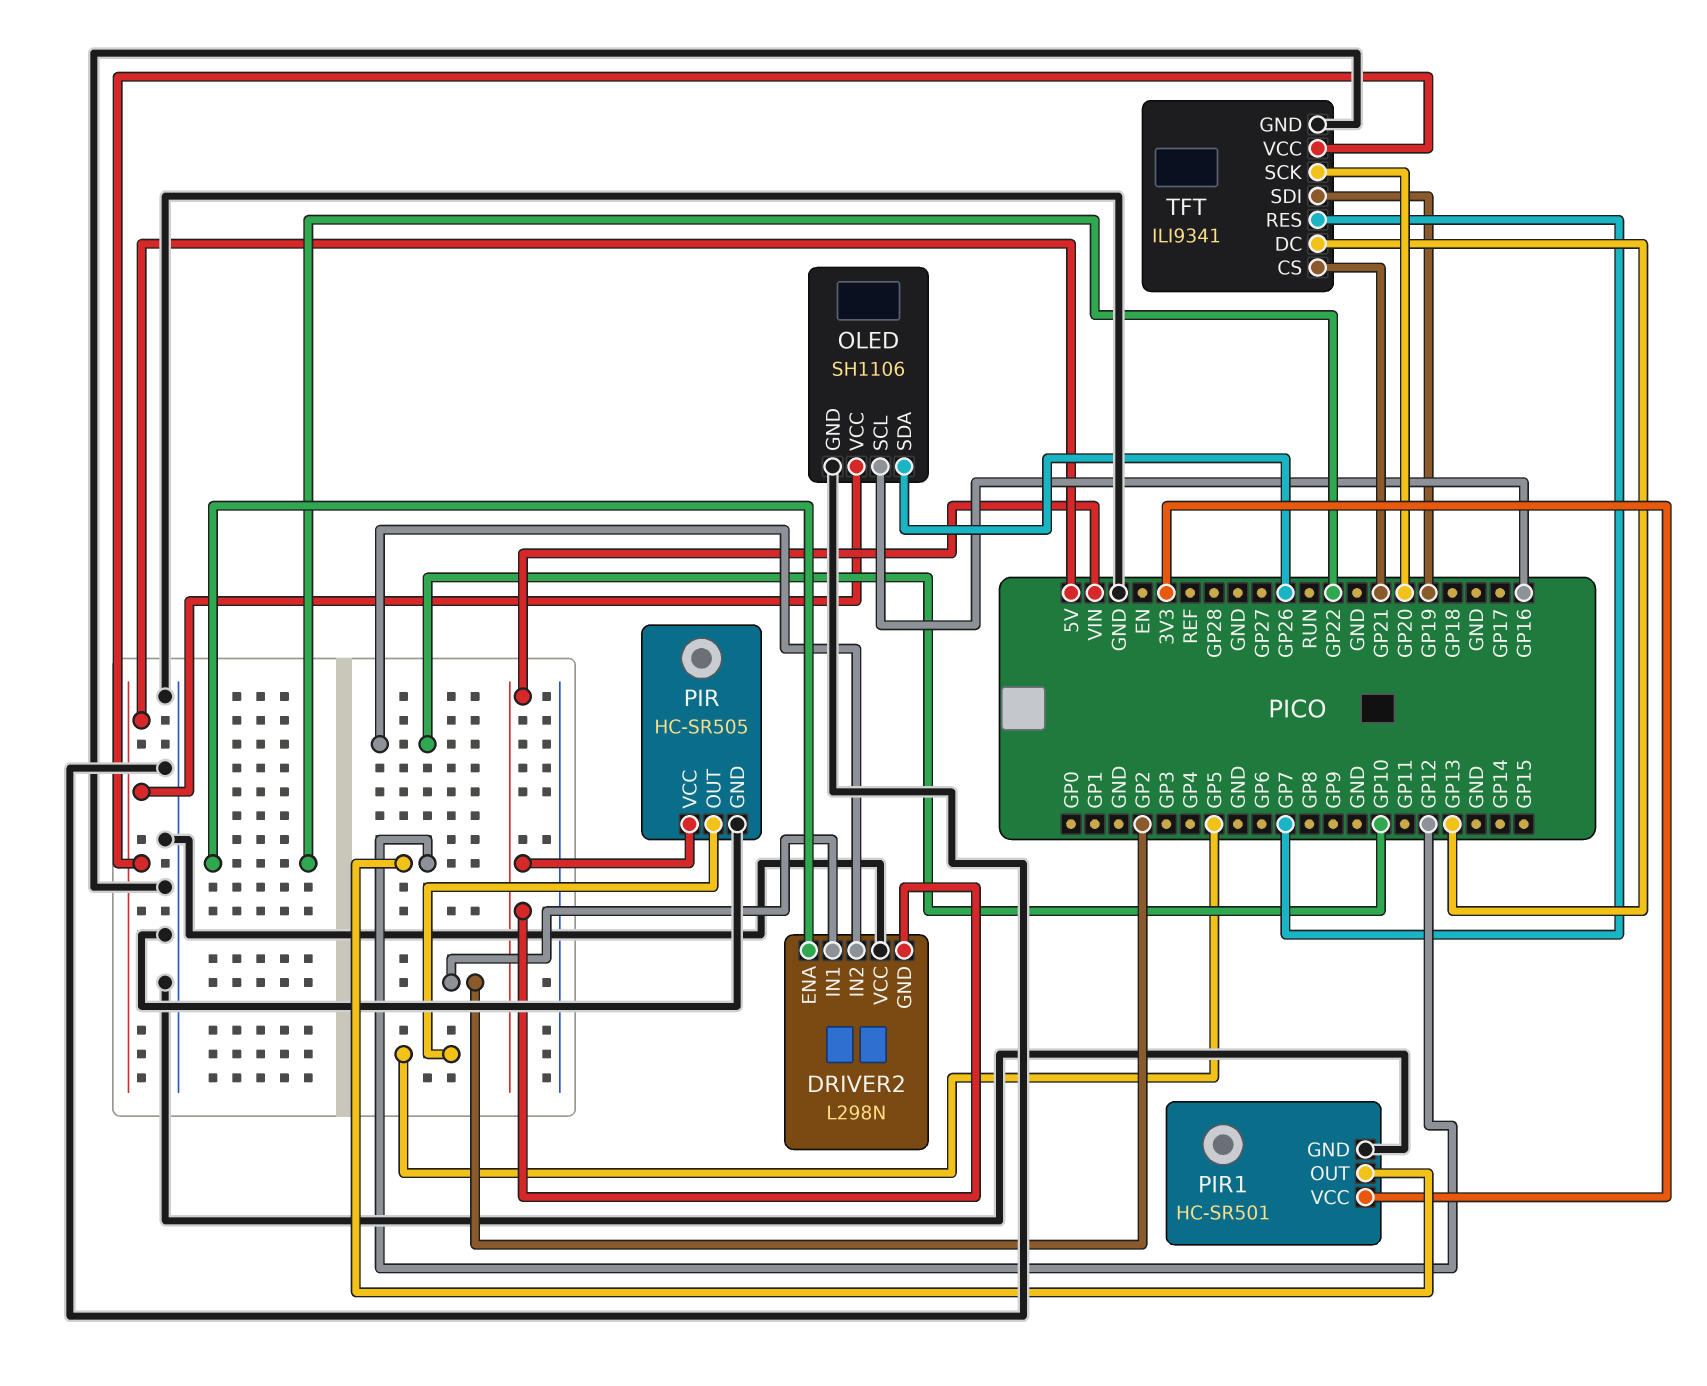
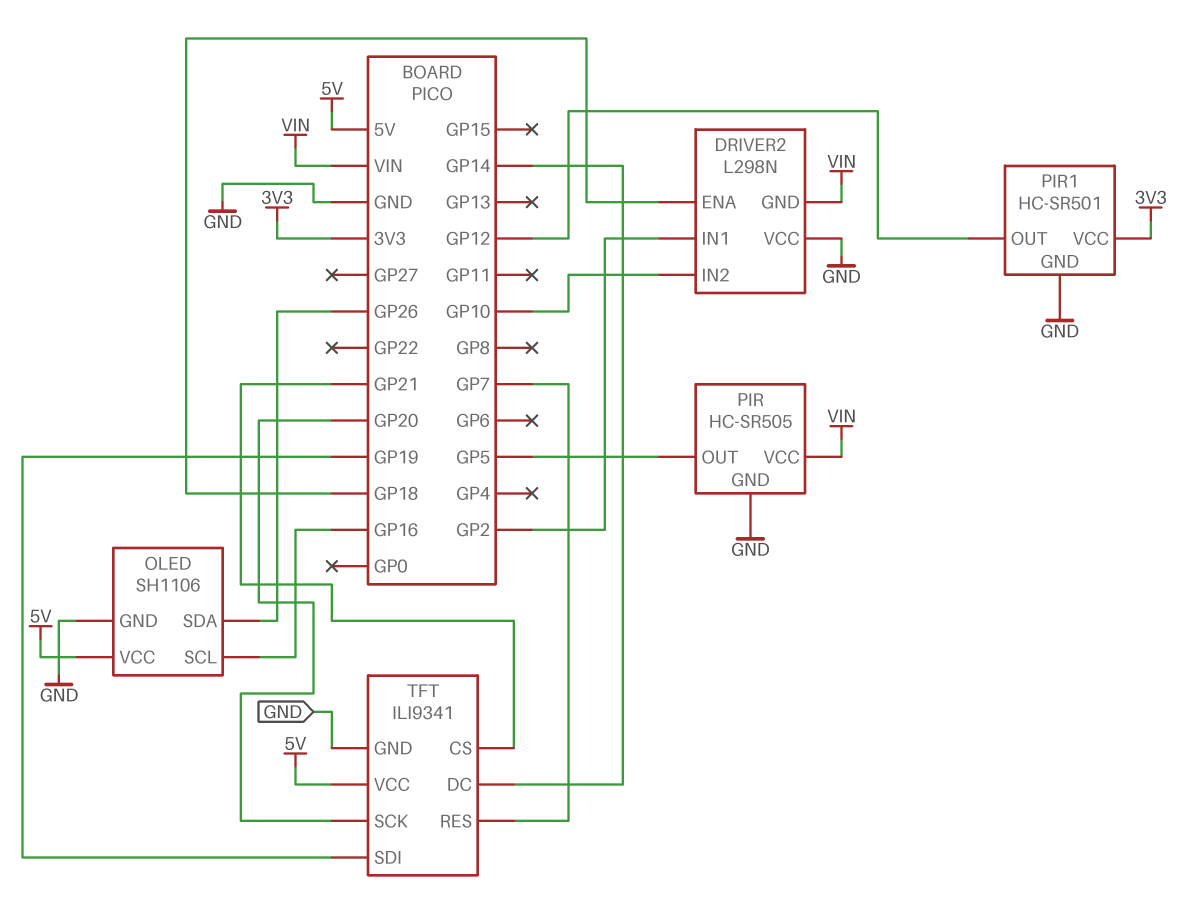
DRIVER2 pin ENA: GP22 -> GP18
TFT pin DC: GP13 -> GP14

